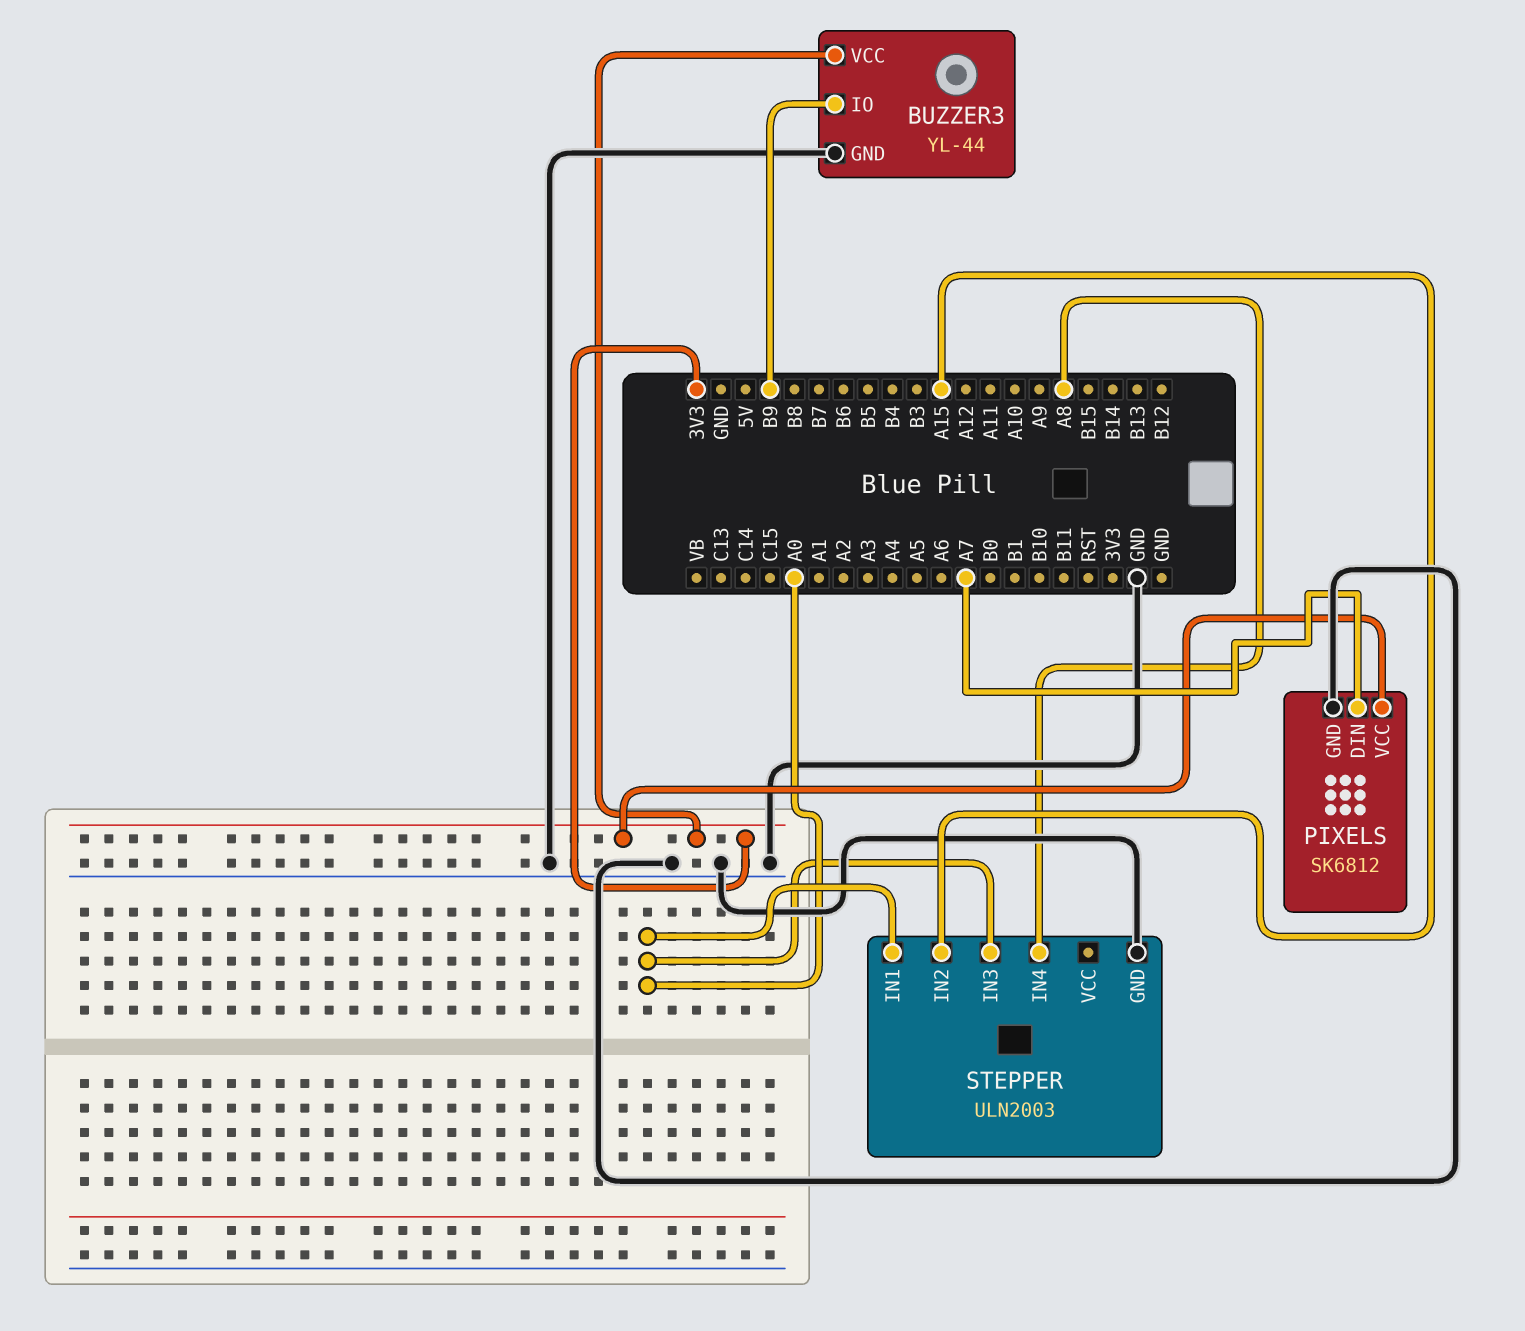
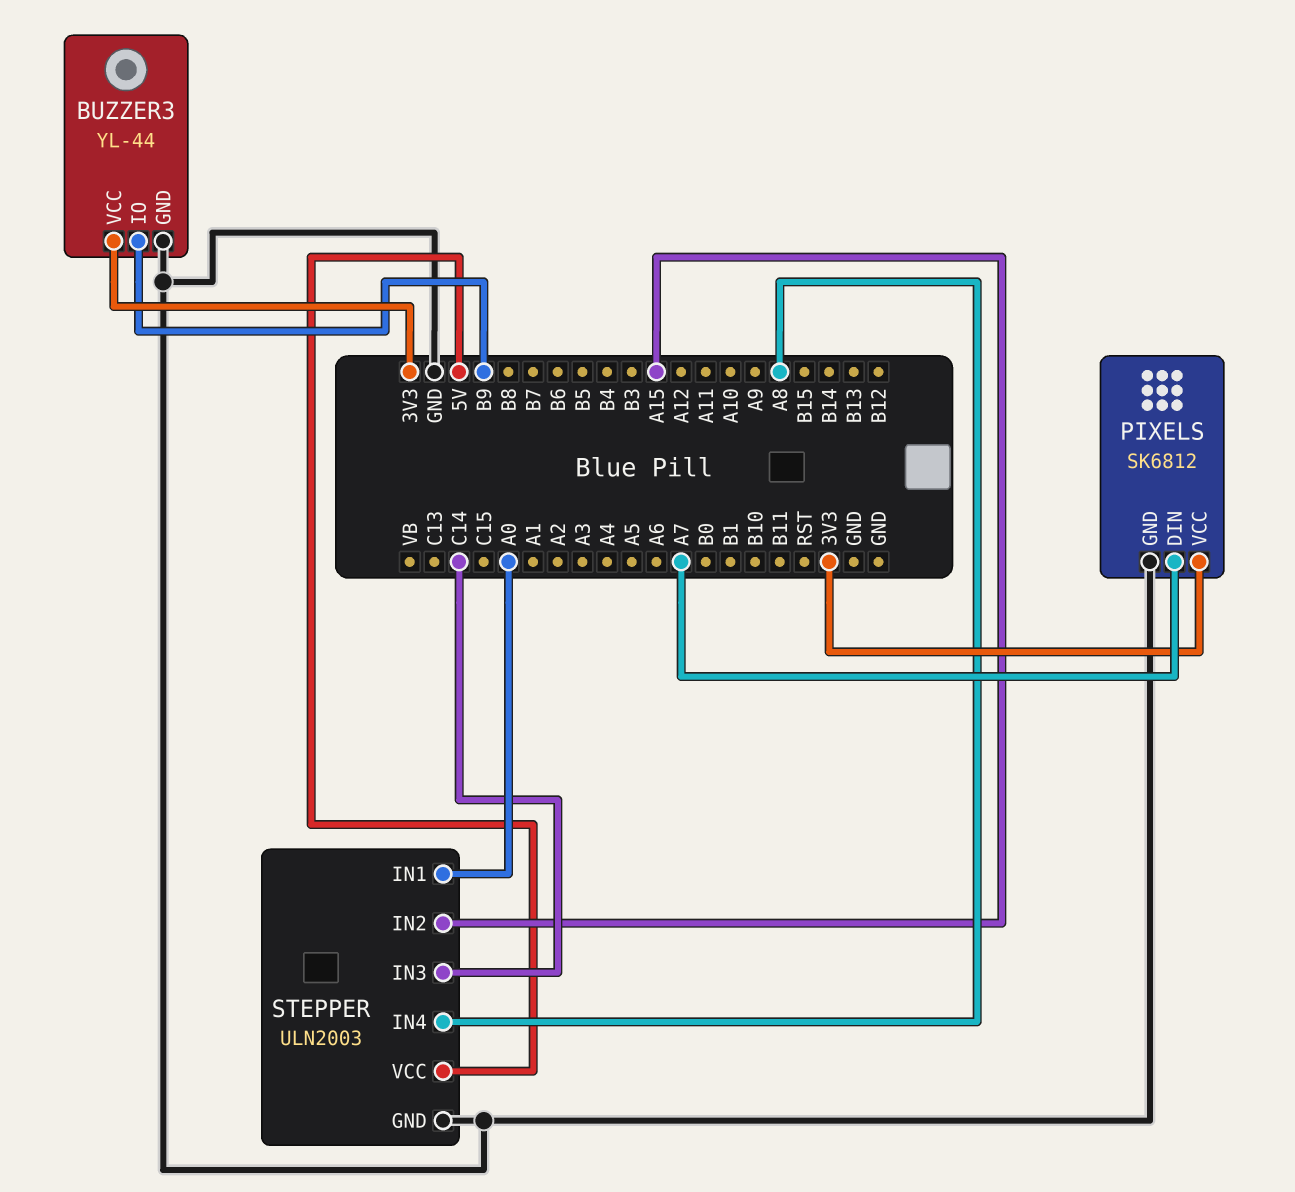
STEPPER pin IN3: A0 -> C14
STEPPER pin VCC: none -> 5V

